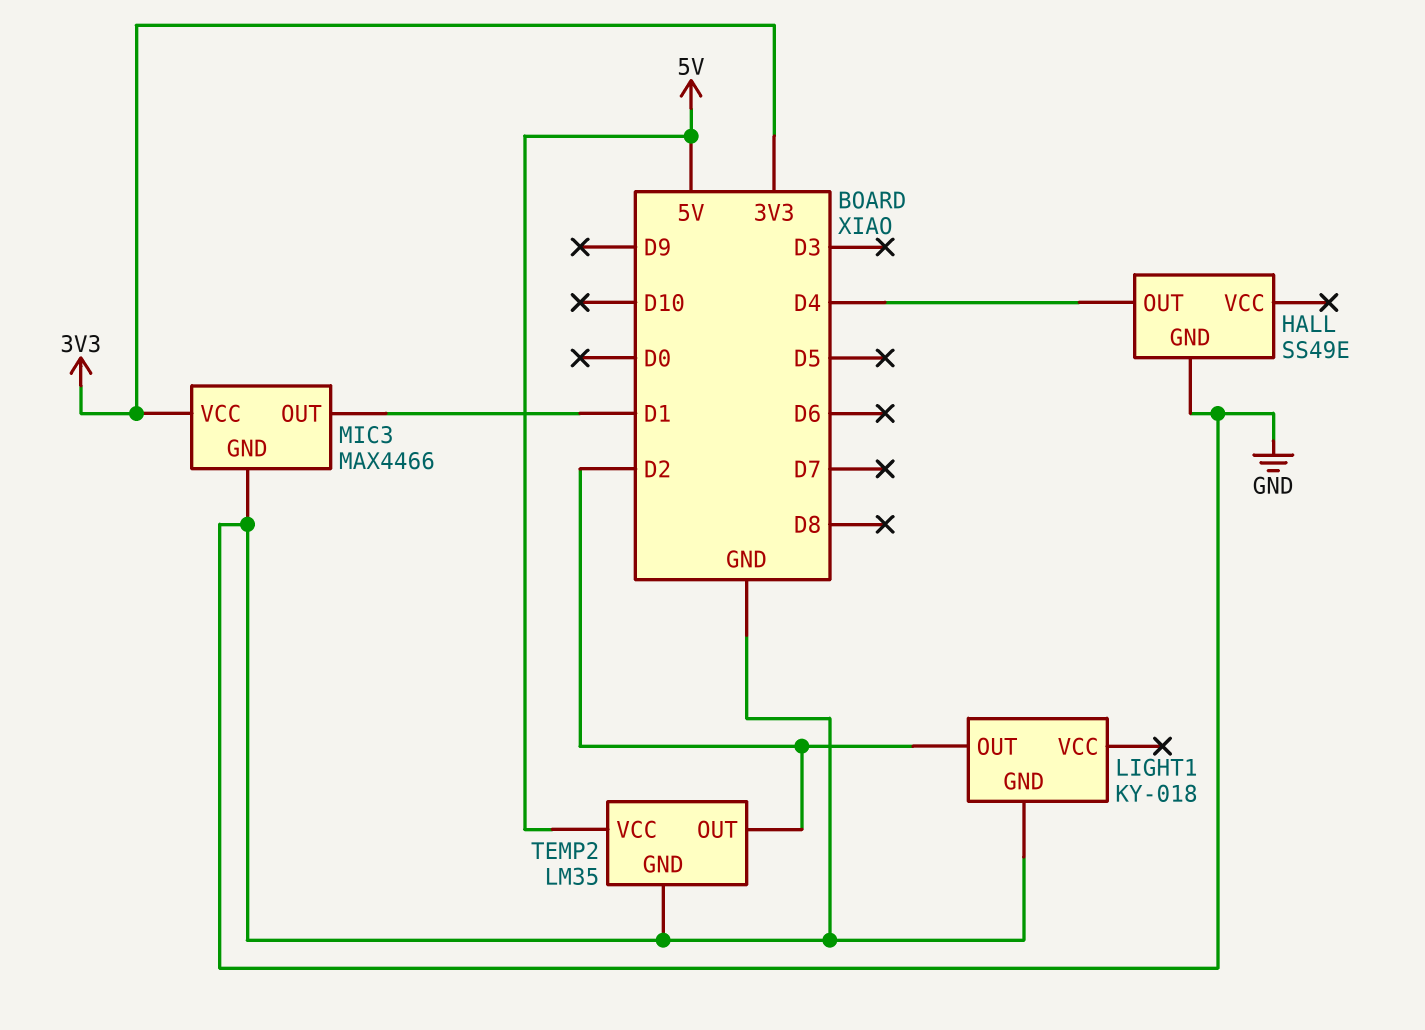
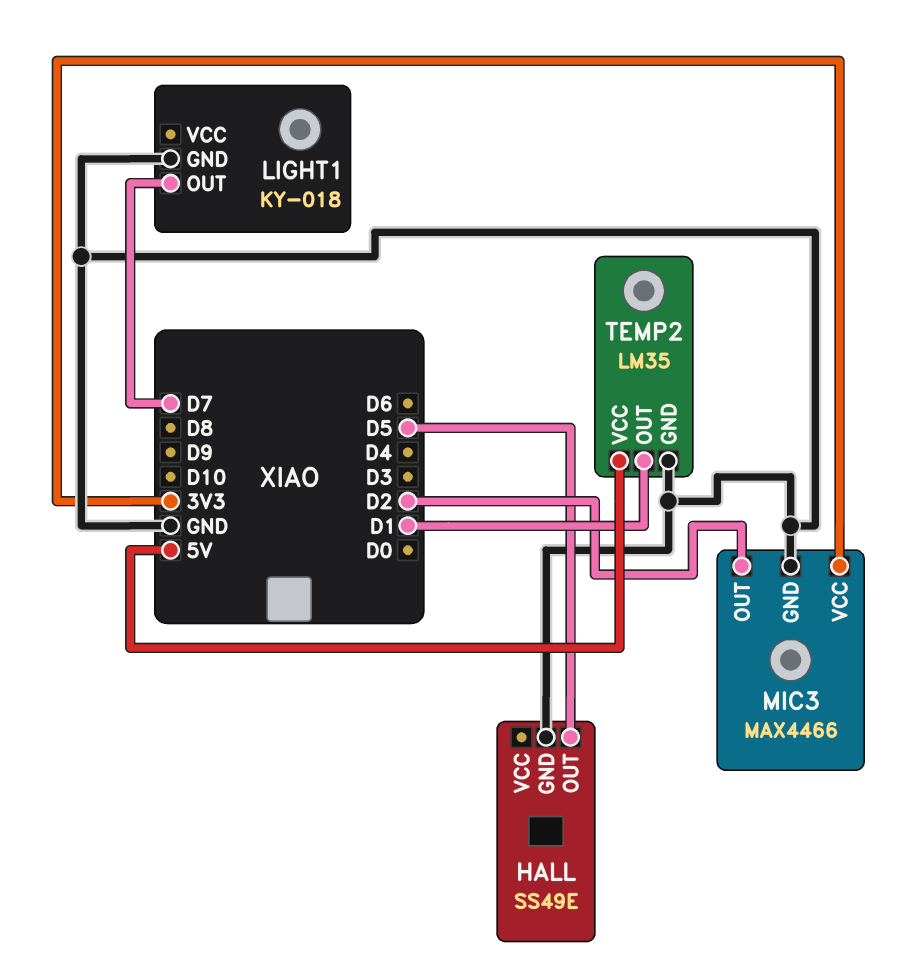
HALL pin OUT: D4 -> D5
LIGHT1 pin OUT: D2 -> D7
MIC3 pin OUT: D1 -> D2
TEMP2 pin OUT: D2 -> D1

